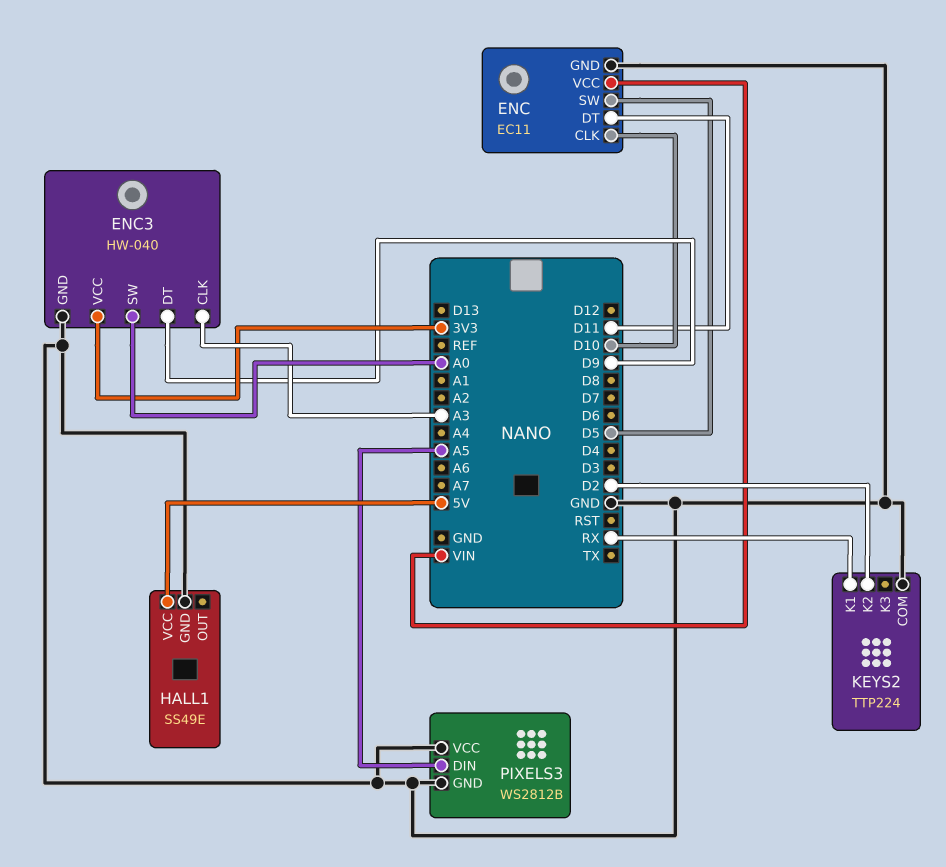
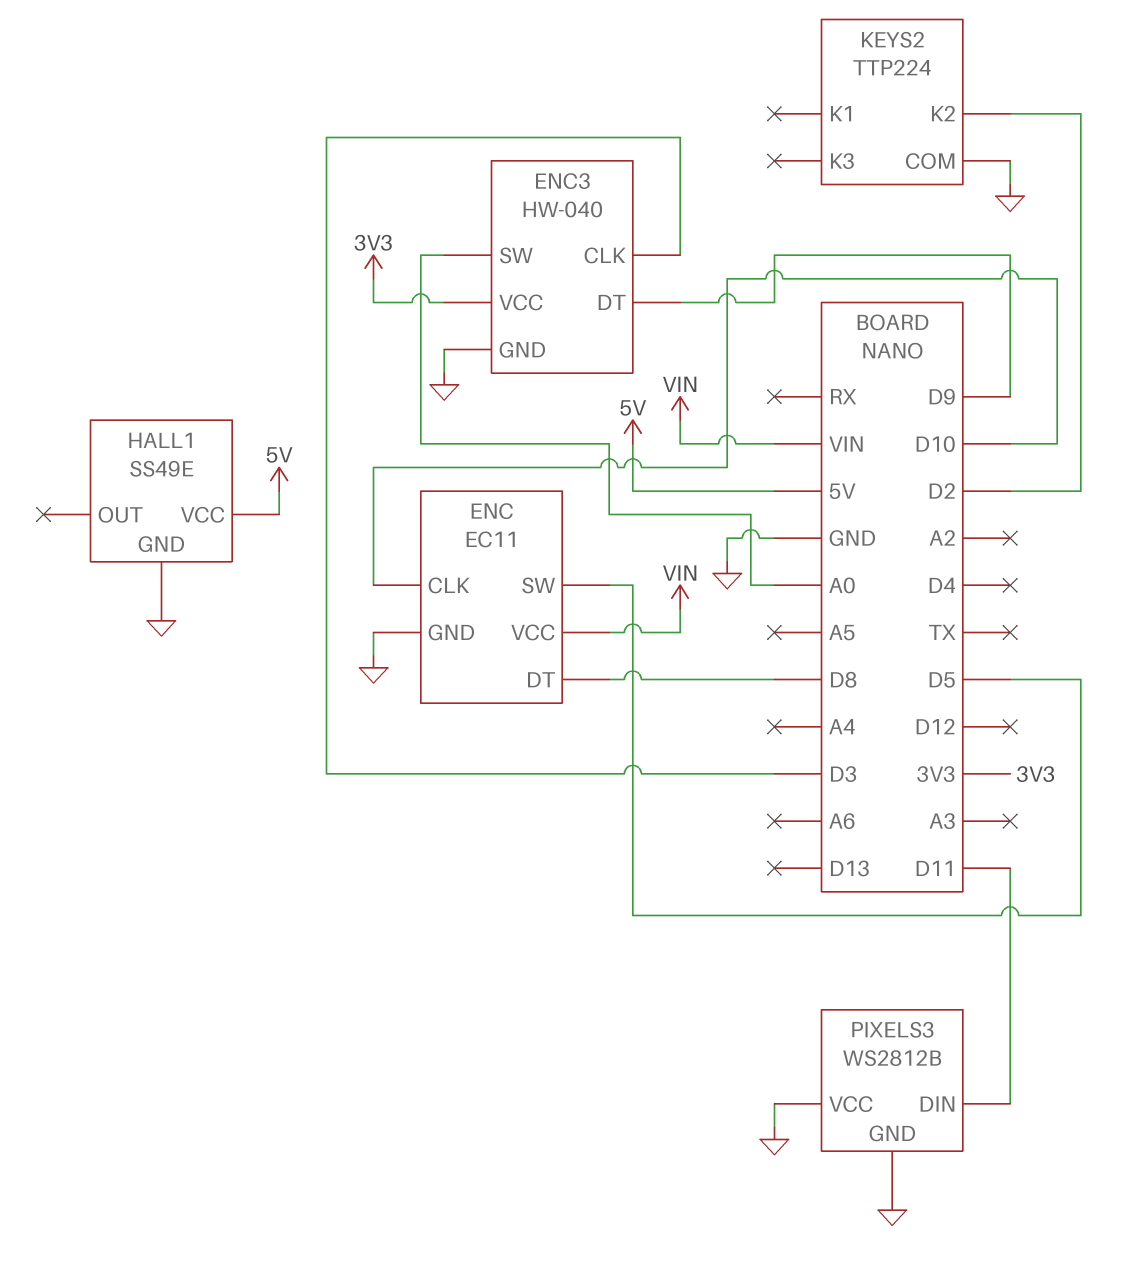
ENC pin DT: D11 -> D8
ENC3 pin CLK: A3 -> D3
KEYS2 pin K1: RX -> none
PIXELS3 pin DIN: A5 -> D11

